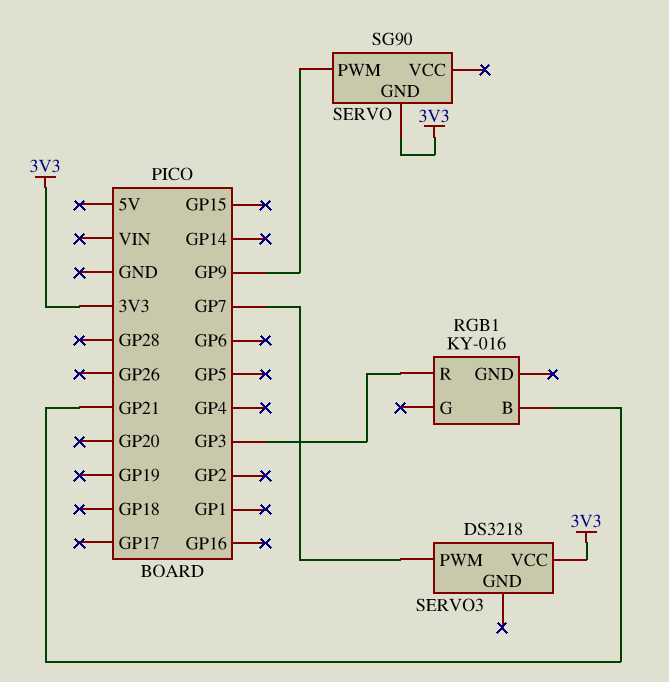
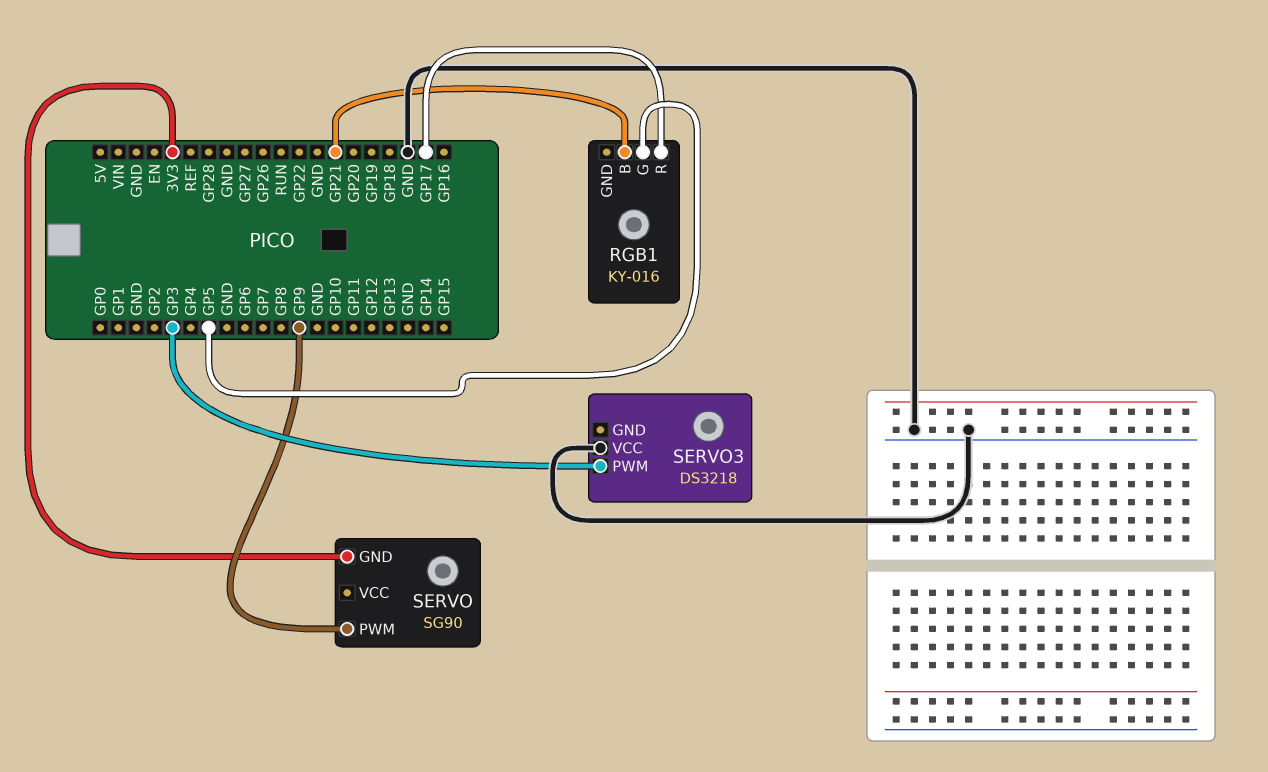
RGB1 pin G: none -> GP5
RGB1 pin R: GP3 -> GP17
SERVO3 pin PWM: GP7 -> GP3
SERVO3 pin VCC: 3V3 -> GND

